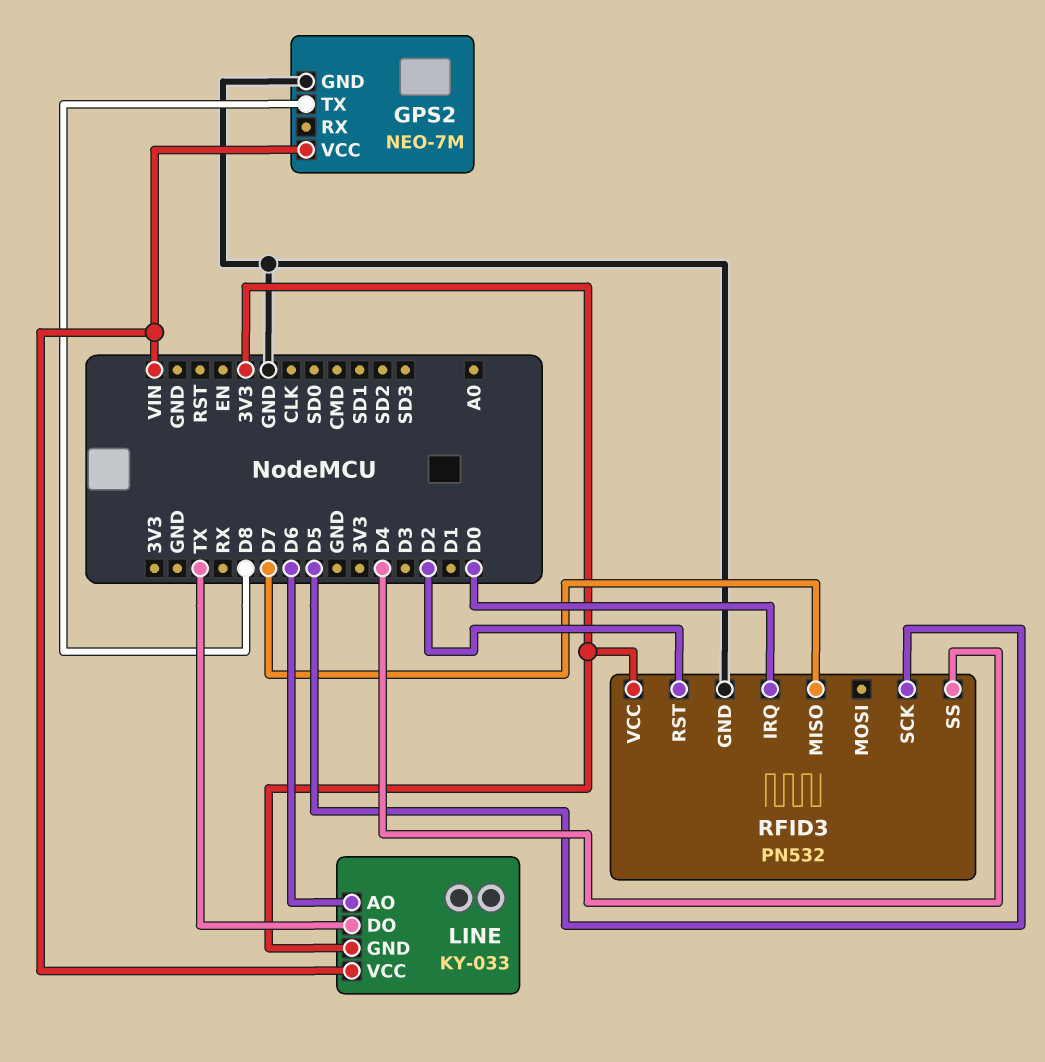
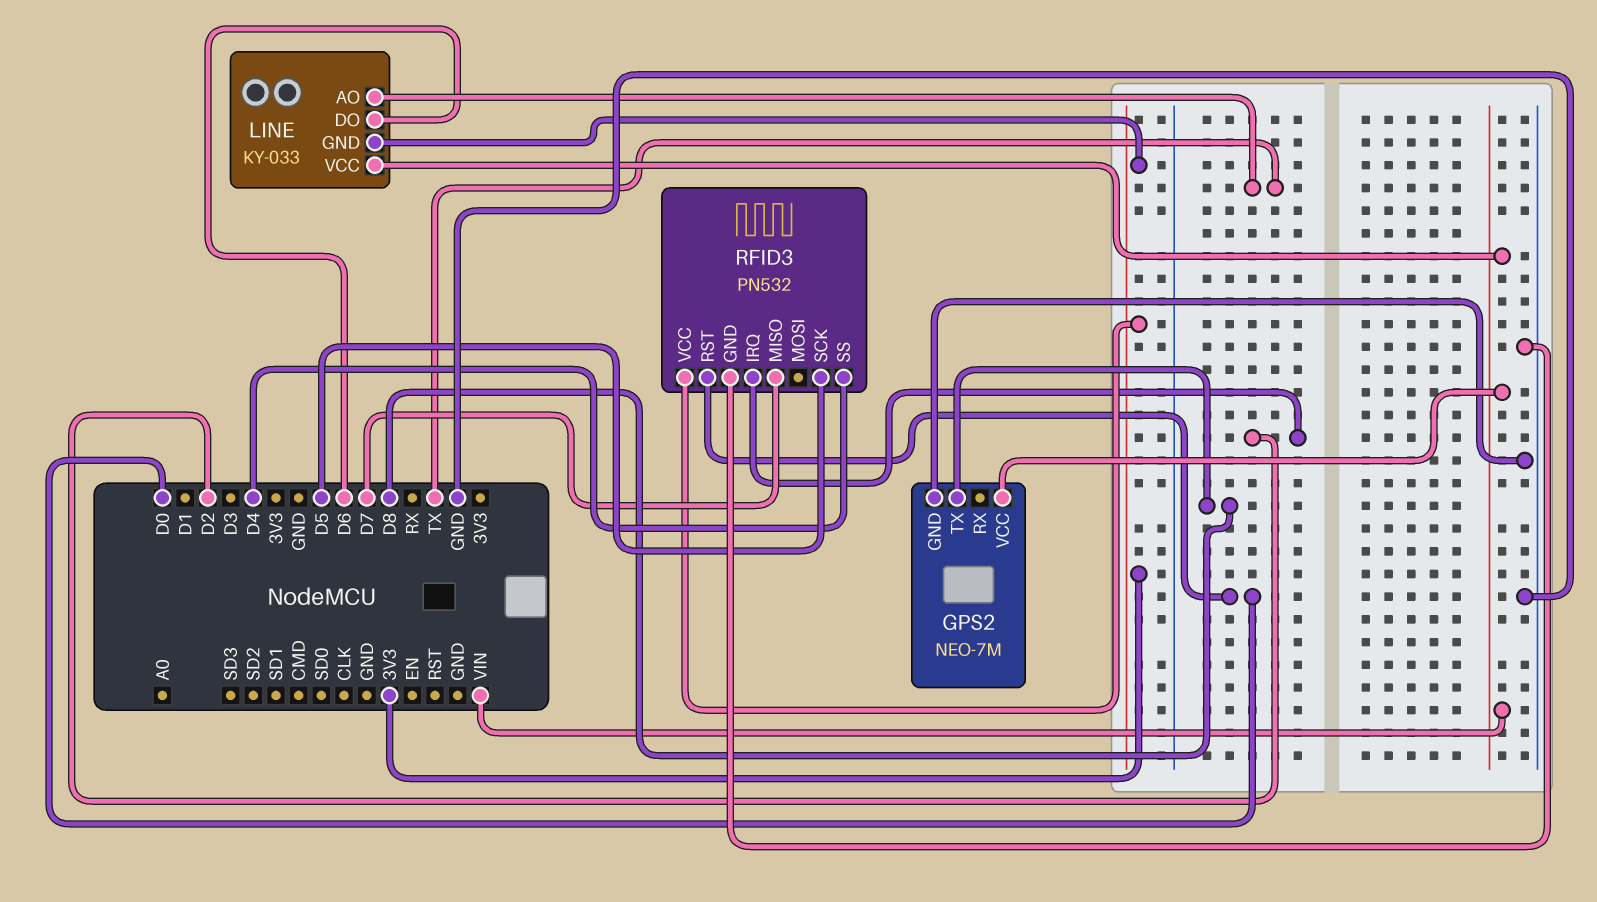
LINE pin AO: D6 -> TX
LINE pin DO: TX -> D6
RFID3 pin IRQ: D0 -> D2
RFID3 pin RST: D2 -> D0

